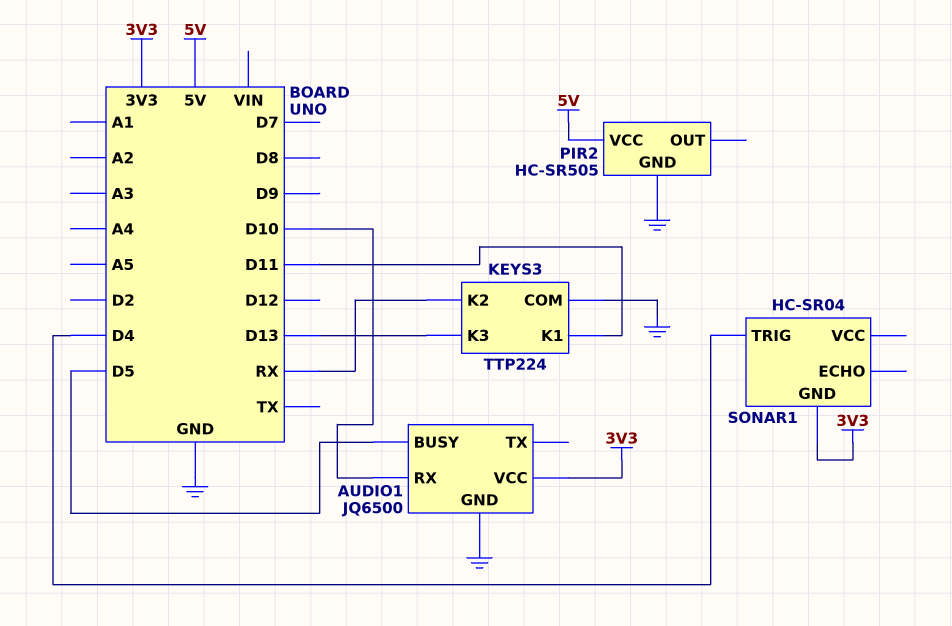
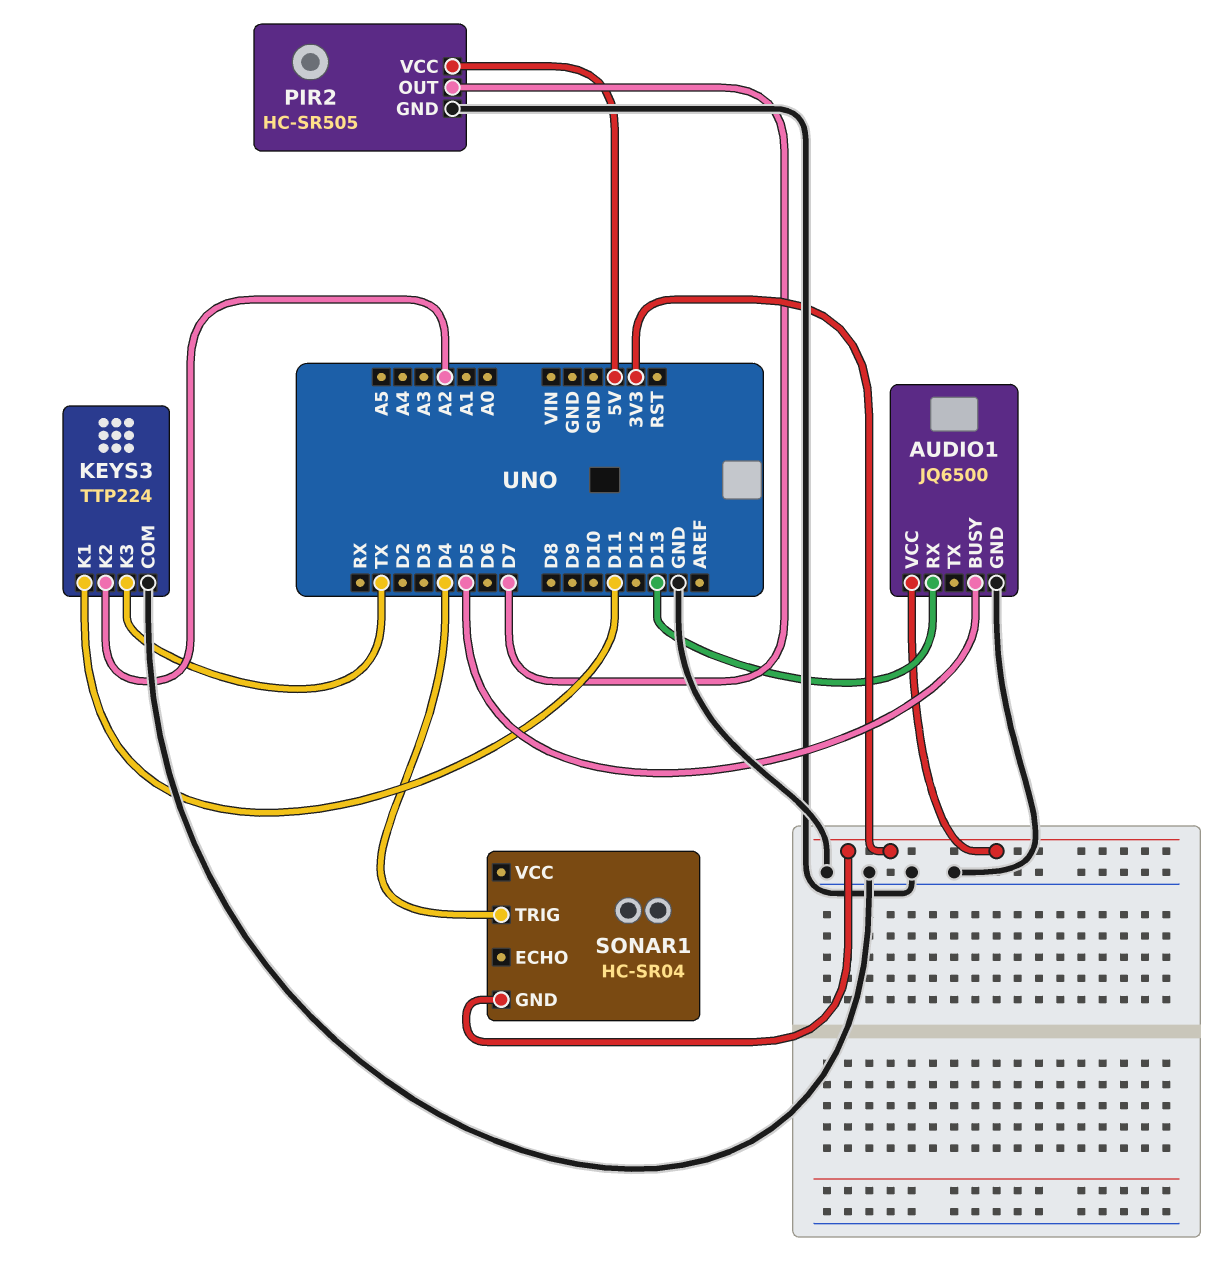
AUDIO1 pin RX: D10 -> D13
KEYS3 pin K2: RX -> A2
KEYS3 pin K3: D13 -> TX
PIR2 pin OUT: none -> D7

